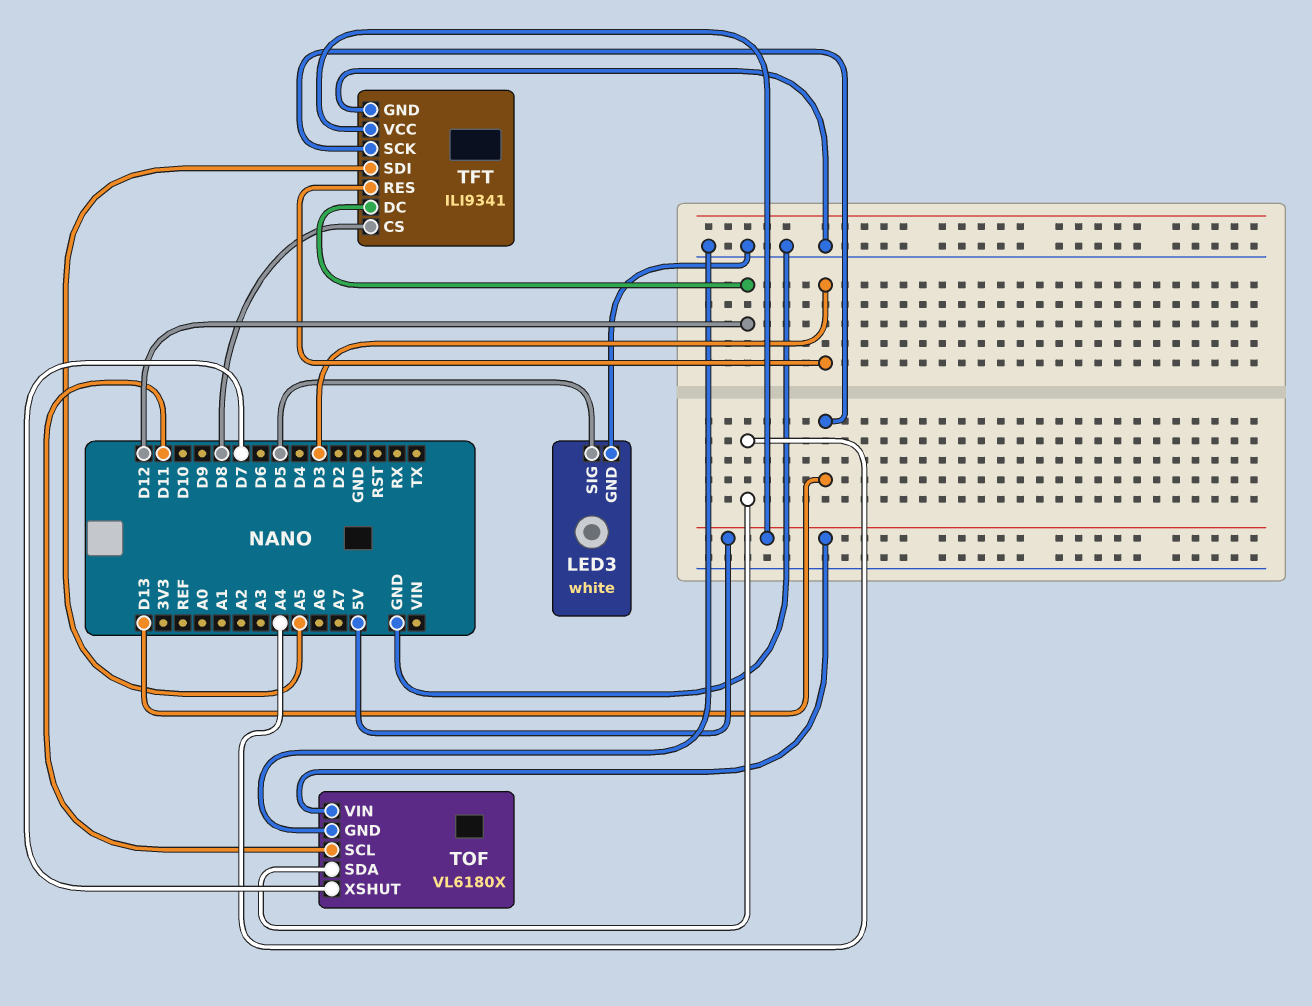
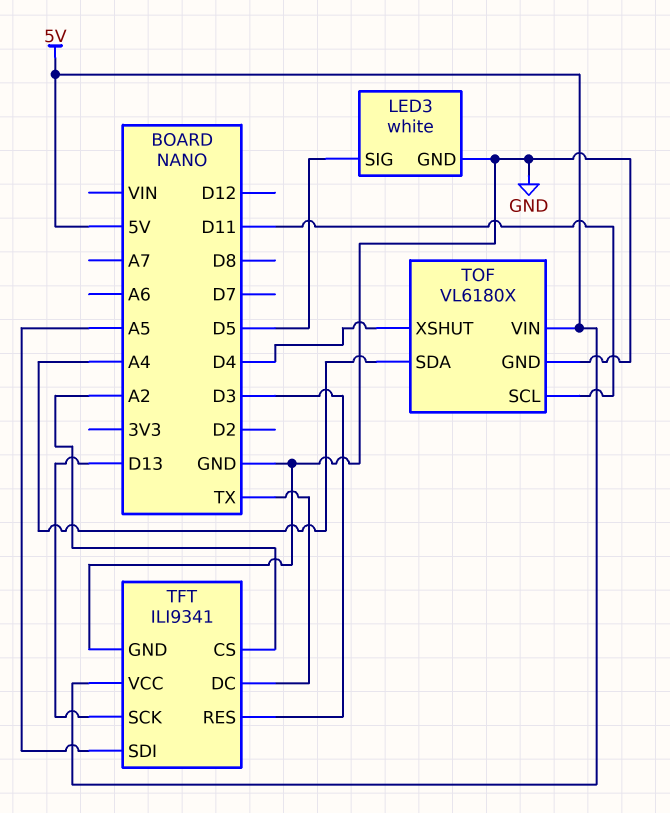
TFT pin CS: D8 -> A2
TFT pin DC: D12 -> TX
TOF pin XSHUT: D7 -> D4

